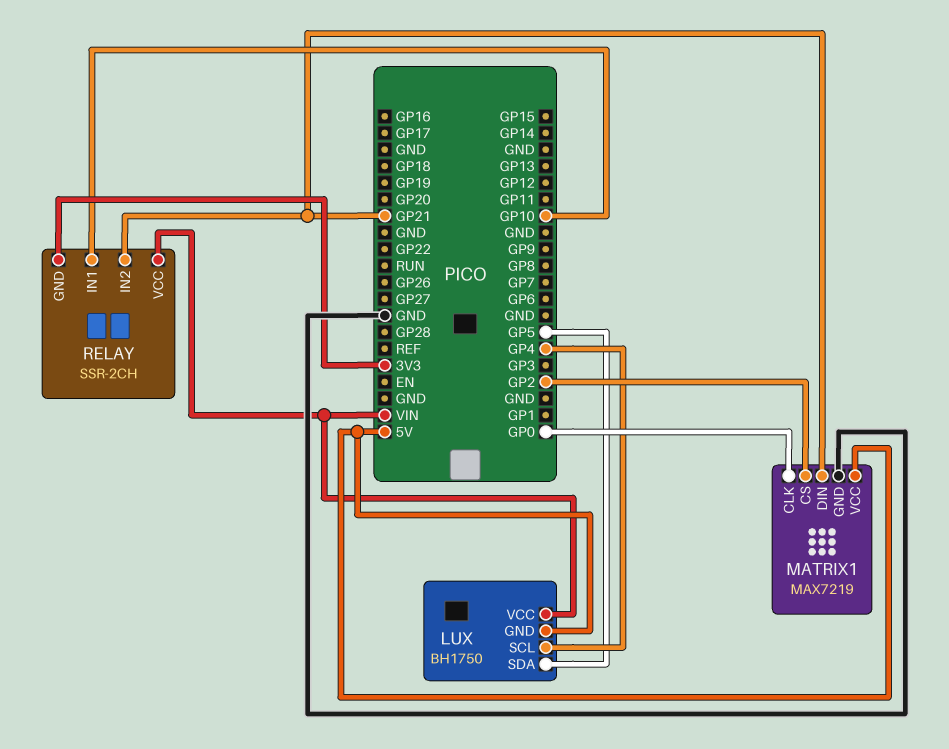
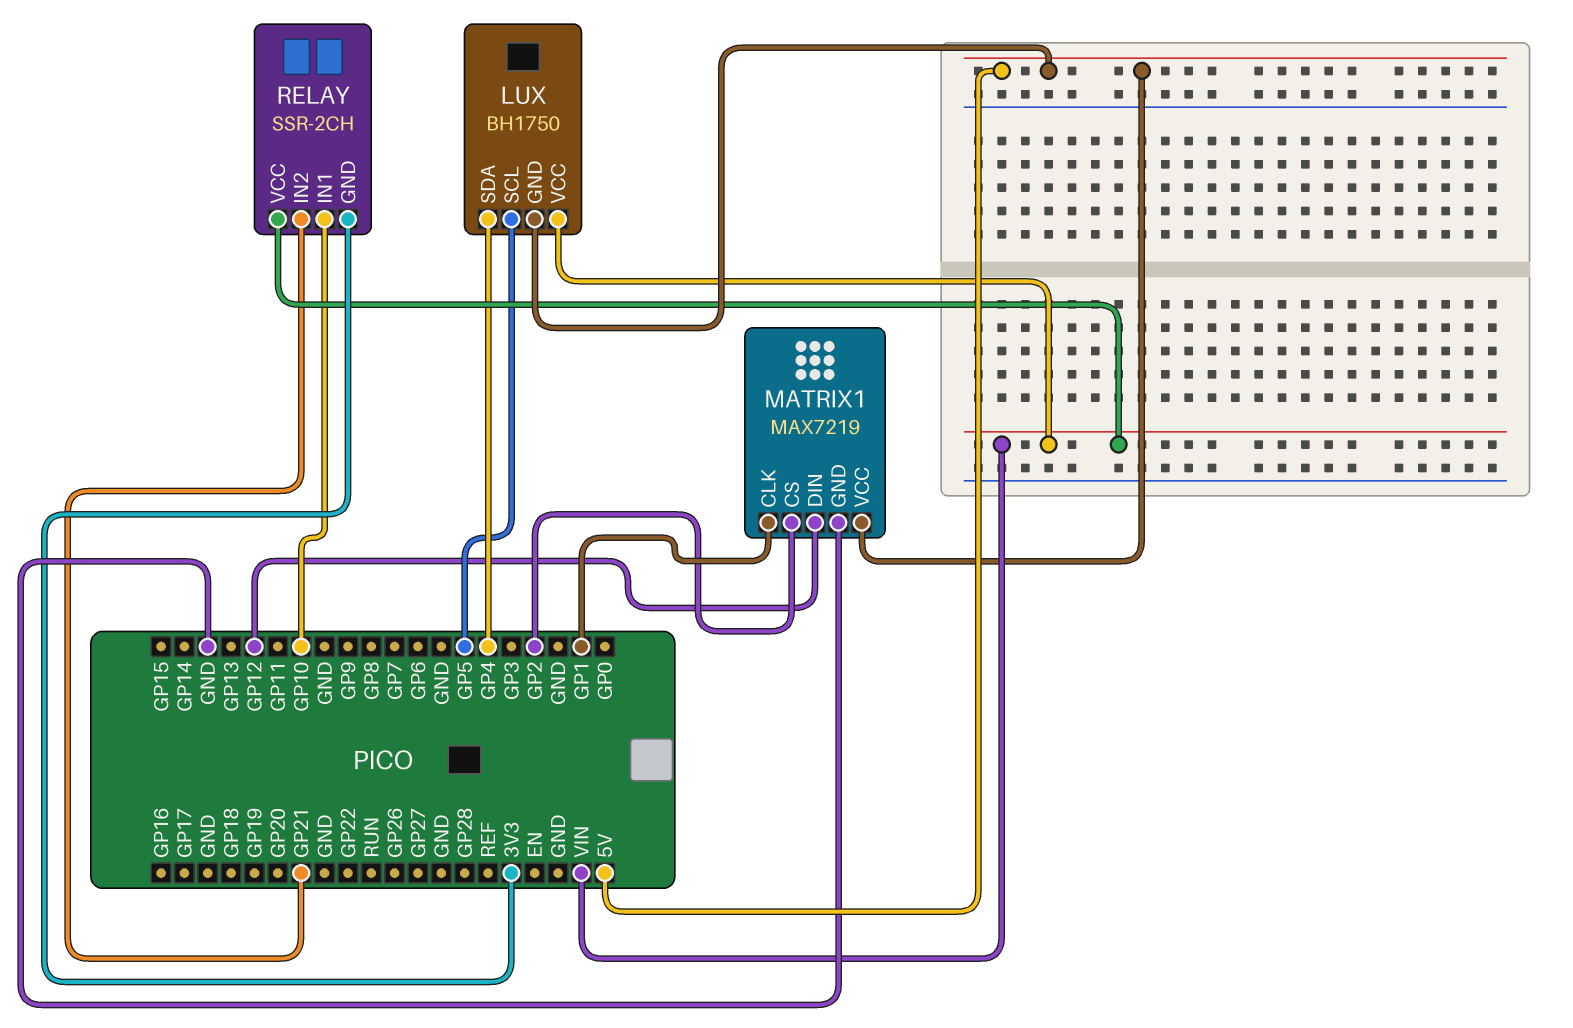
LUX pin SCL: GP4 -> GP5
LUX pin SDA: GP5 -> GP4
MATRIX1 pin CLK: GP0 -> GP1
MATRIX1 pin DIN: GP21 -> GP12

